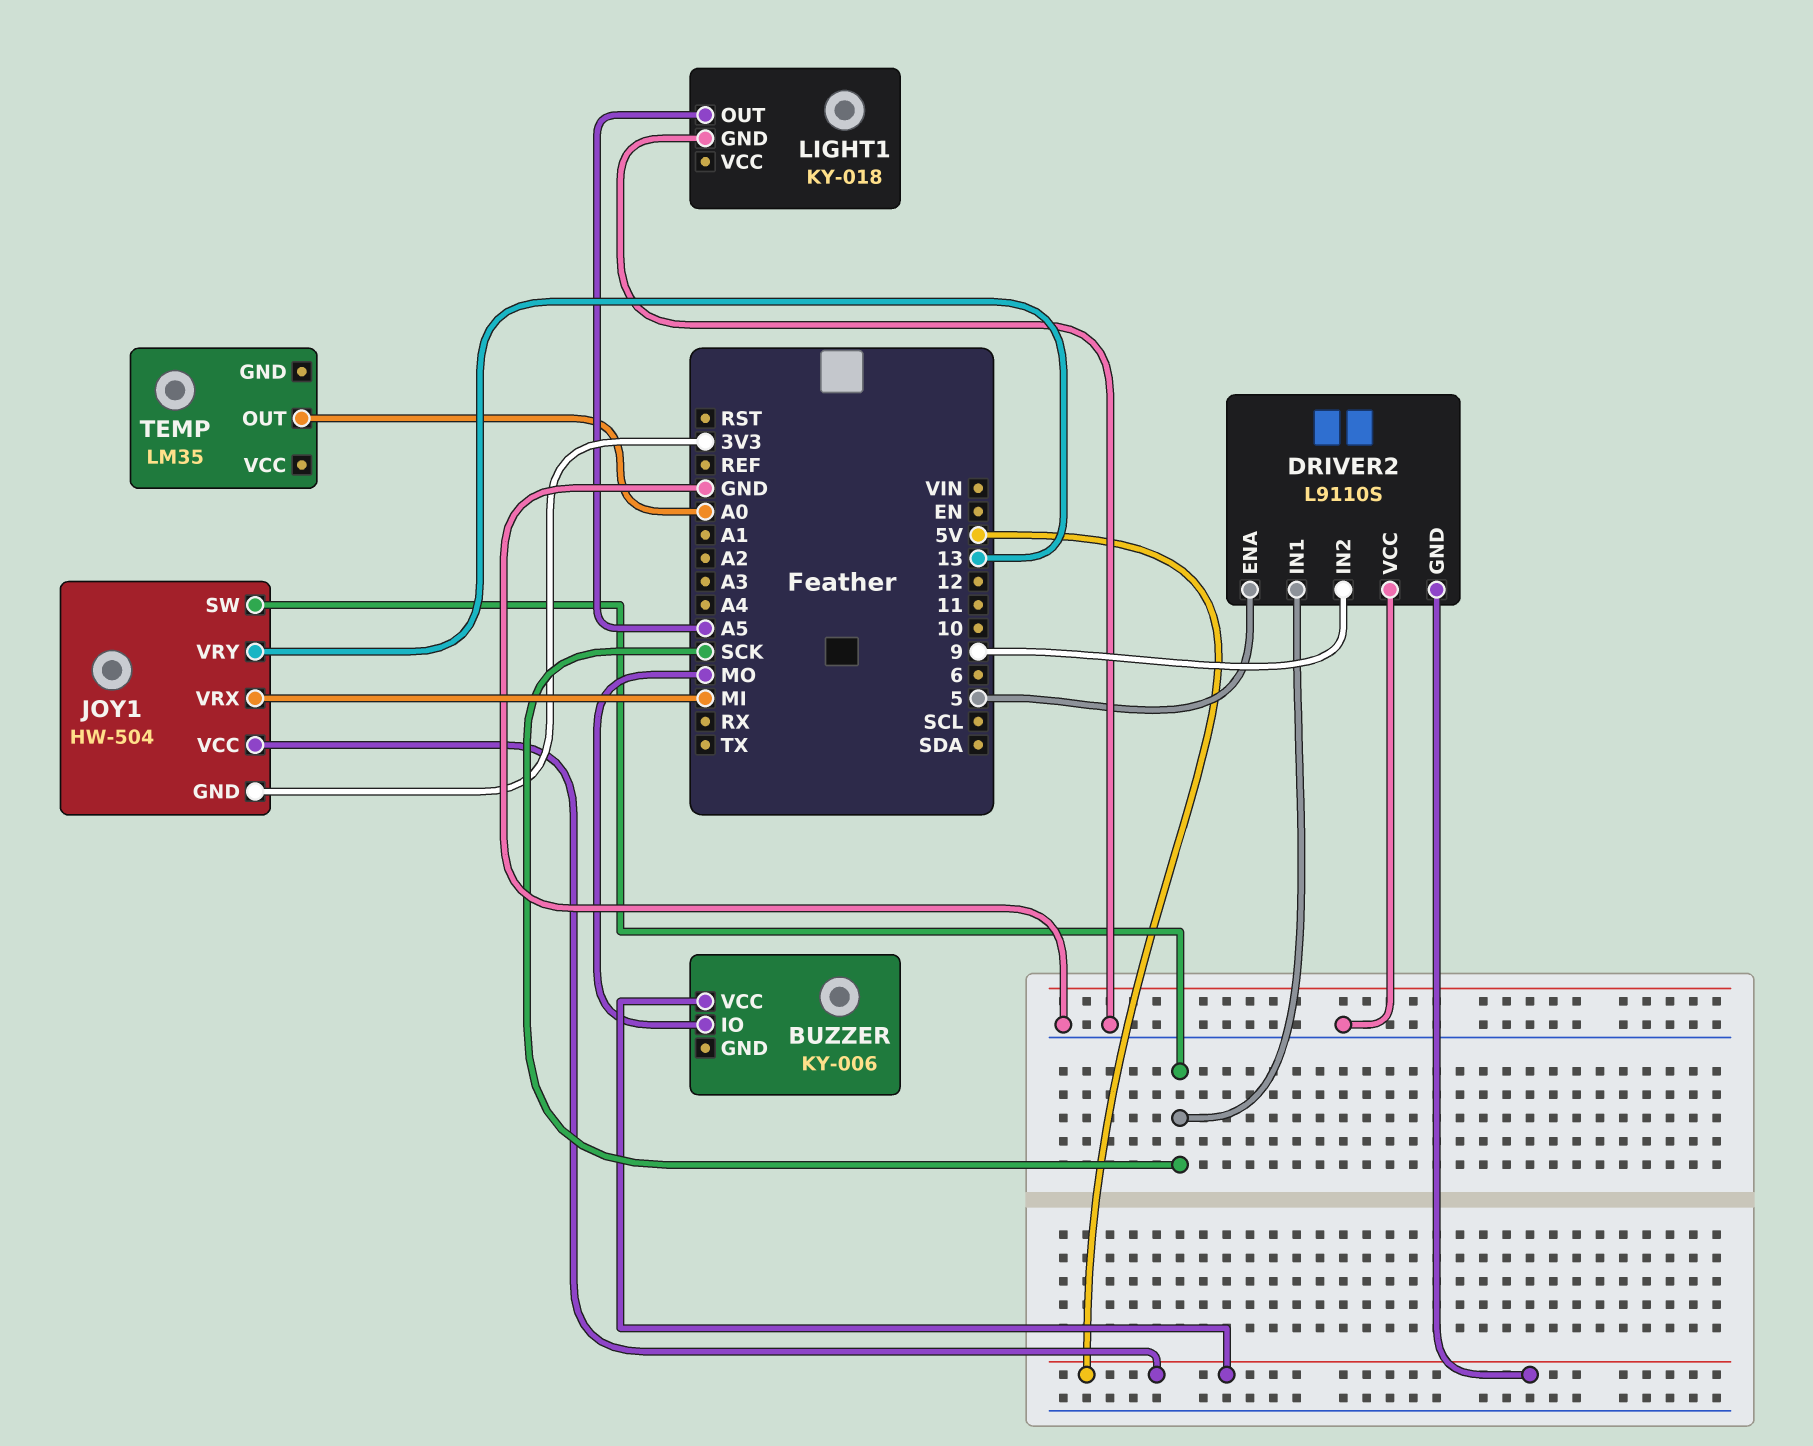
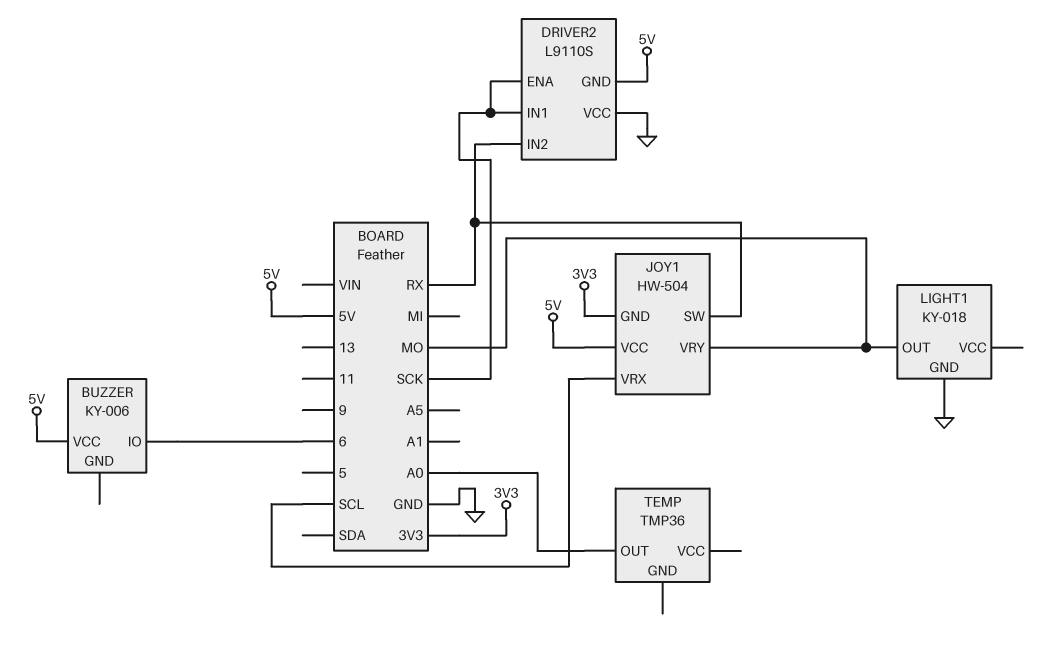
BUZZER pin IO: MO -> 6
DRIVER2 pin ENA: 5 -> SCK
DRIVER2 pin IN2: 9 -> RX
JOY1 pin SW: SCK -> RX
JOY1 pin VRX: MI -> SCL
JOY1 pin VRY: 13 -> MO
LIGHT1 pin OUT: A5 -> MO
TEMP: LM35 -> TMP36

